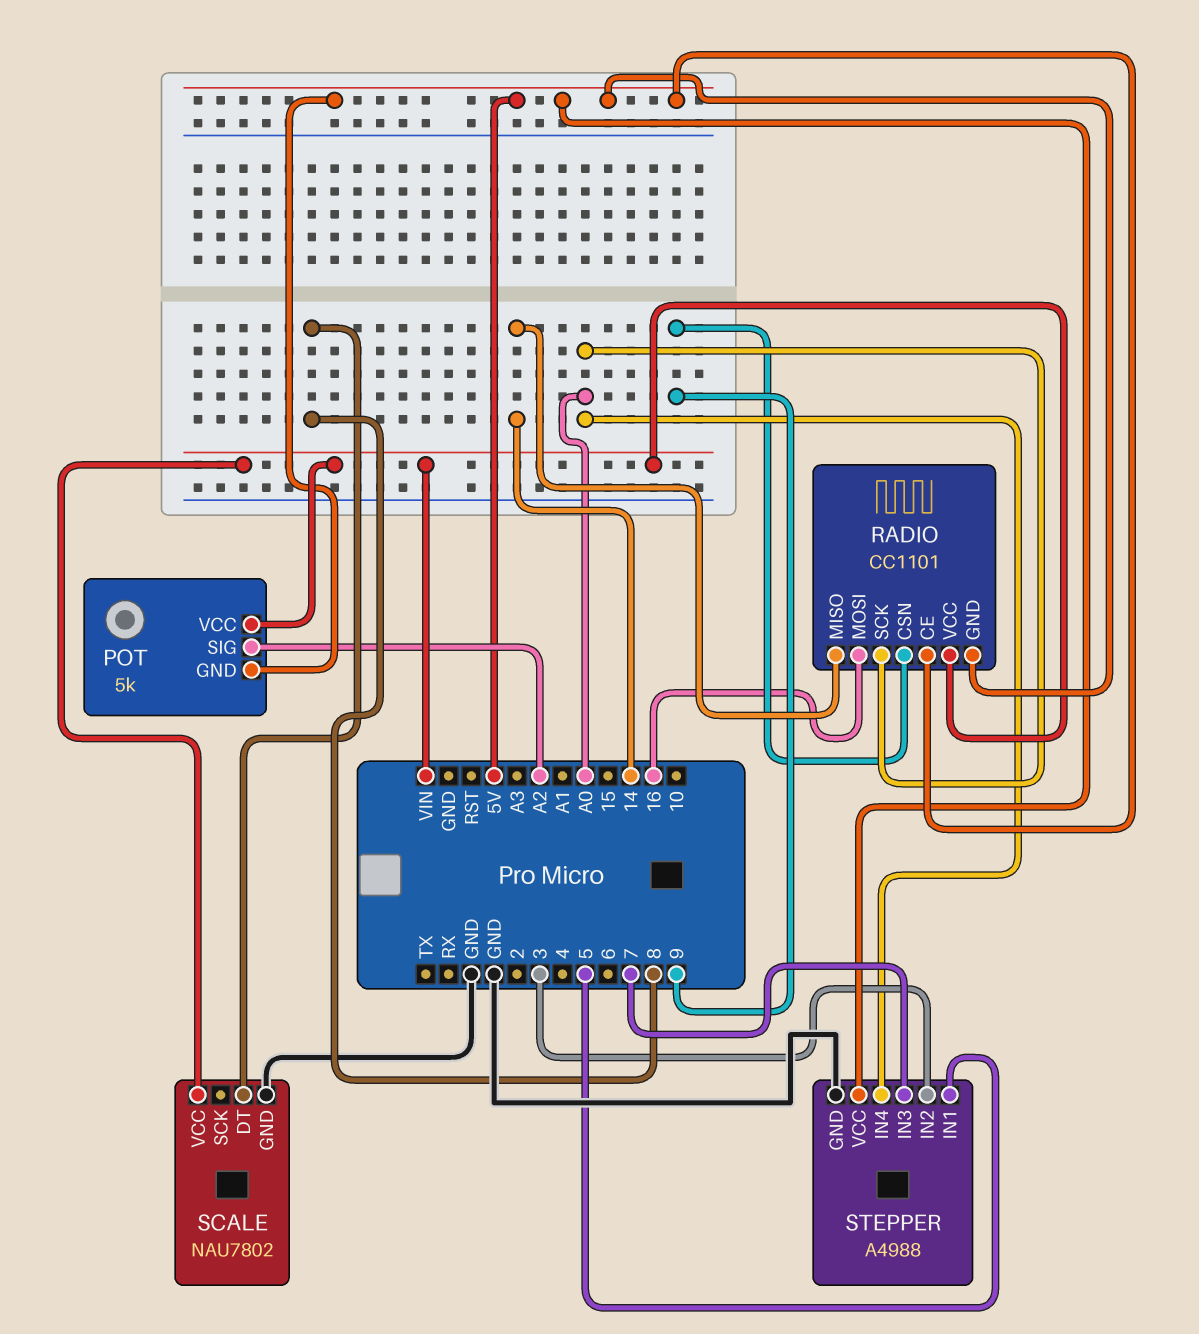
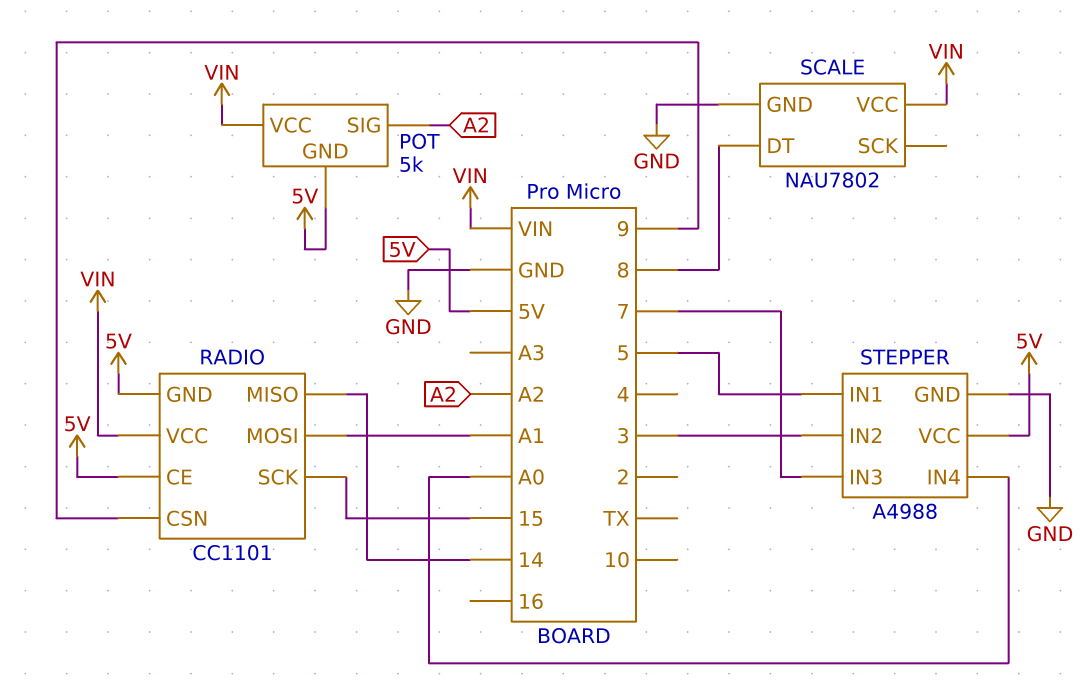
RADIO pin MOSI: 16 -> A1
RADIO pin SCK: A0 -> 15

